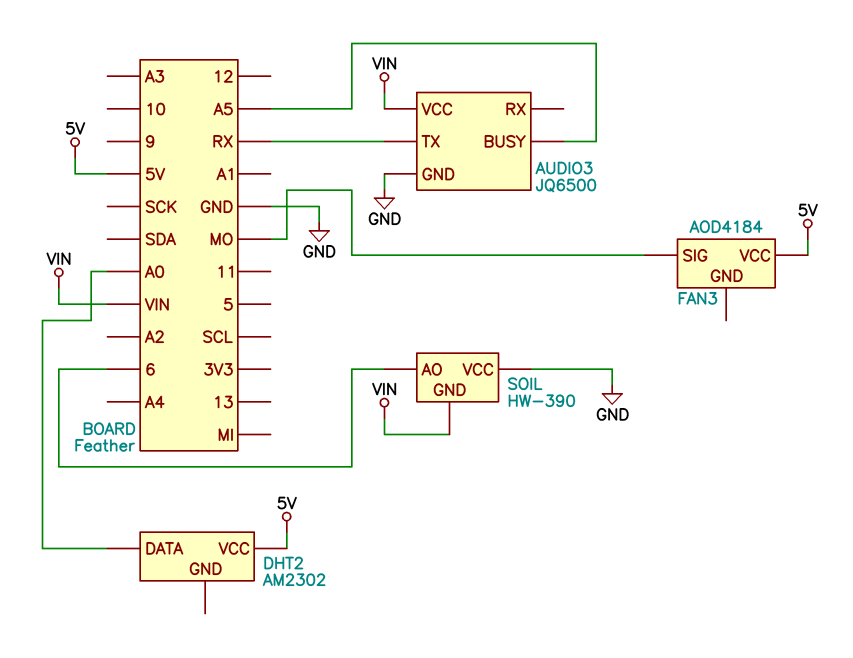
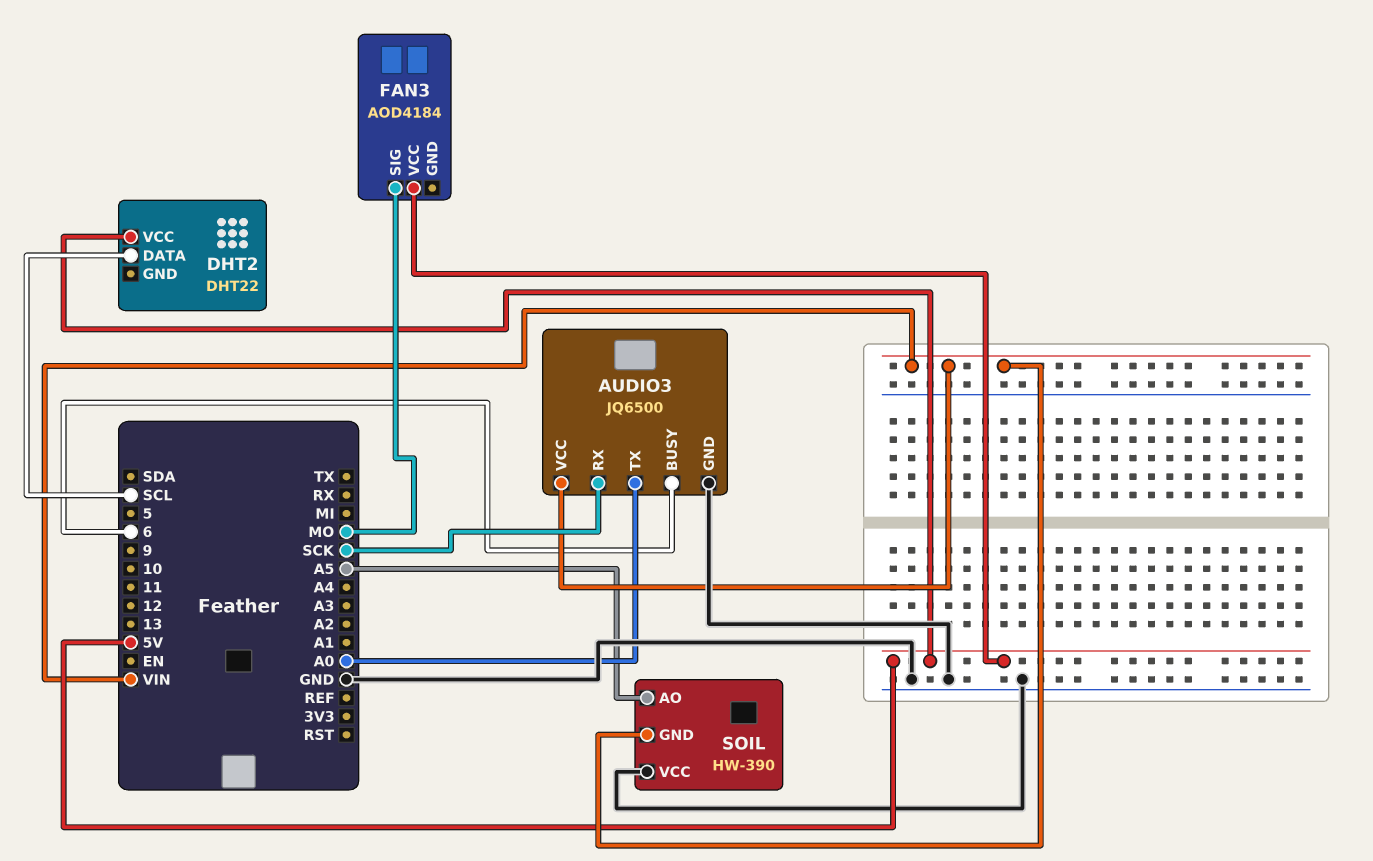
AUDIO3 pin BUSY: A5 -> 6
AUDIO3 pin RX: none -> SCK
AUDIO3 pin TX: RX -> A0
DHT2: AM2302 -> DHT22
DHT2 pin DATA: A0 -> SCL
SOIL pin AO: 6 -> A5

